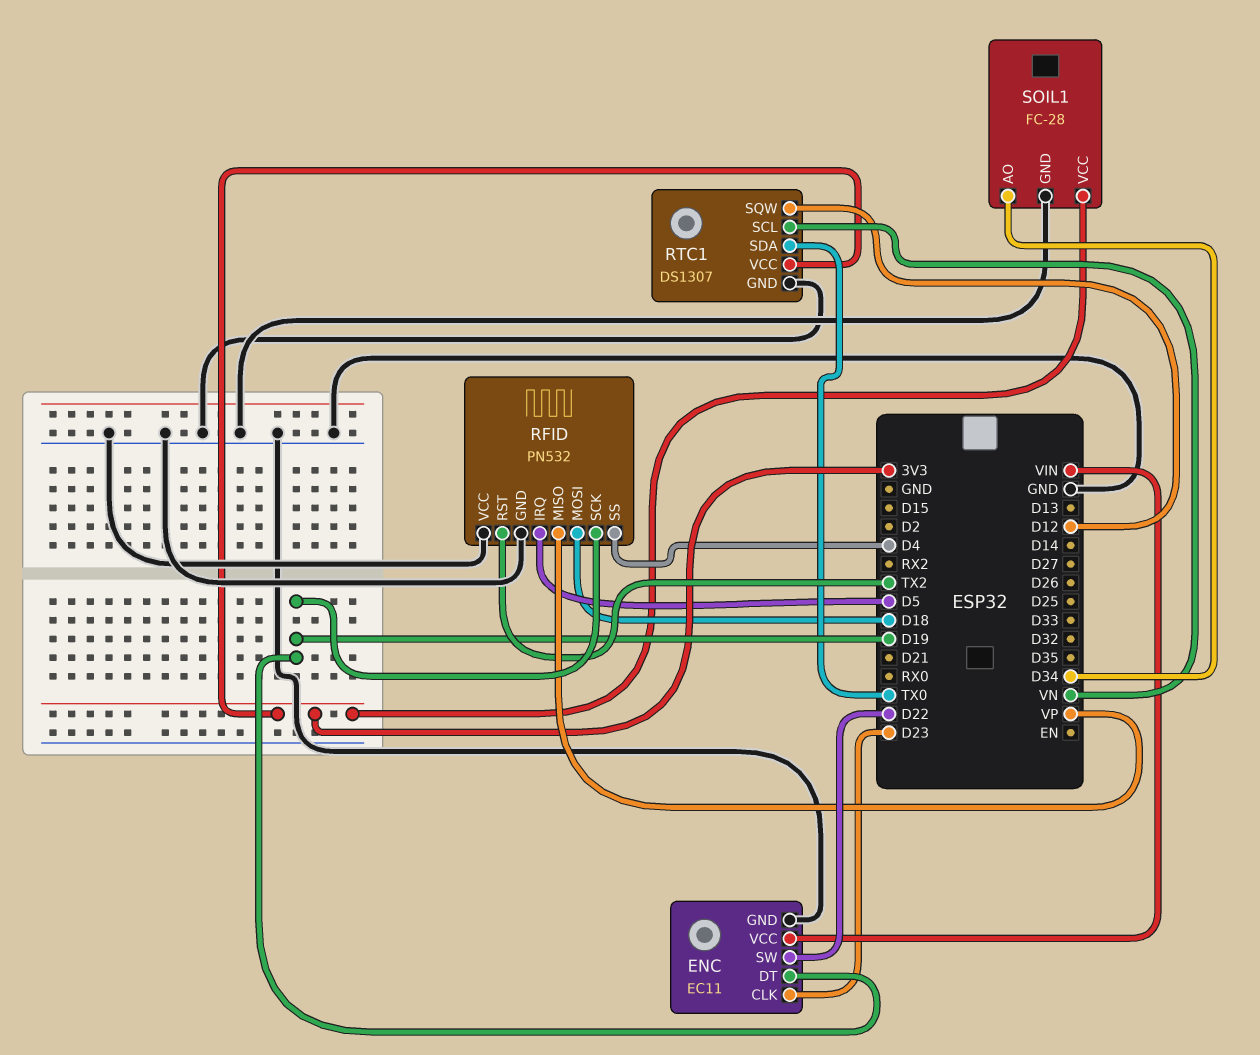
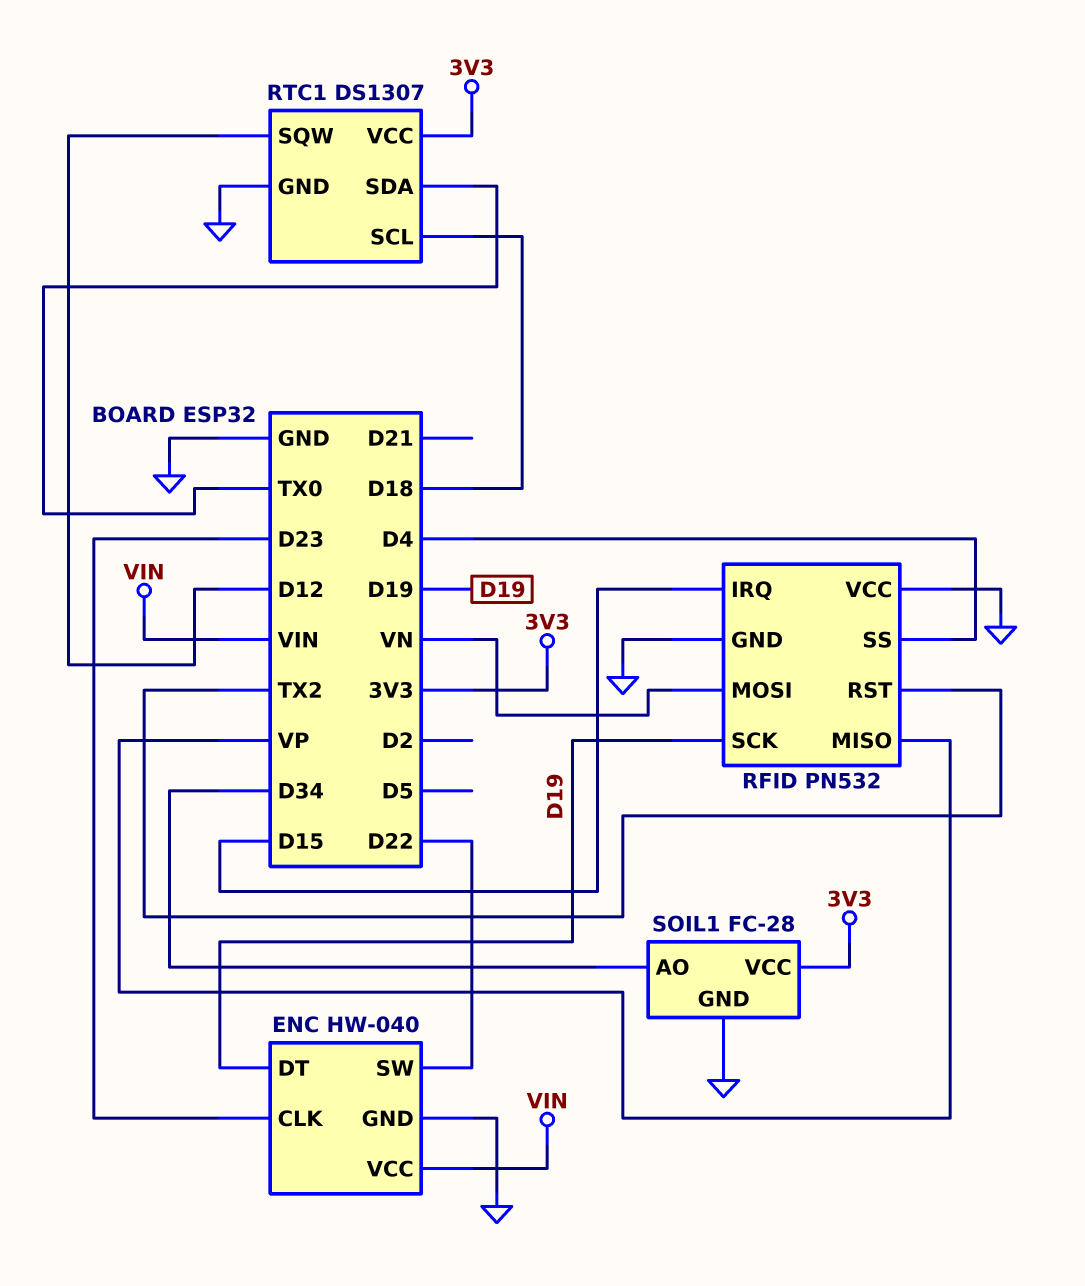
ENC: EC11 -> HW-040
RFID pin IRQ: D5 -> D15
RFID pin MOSI: D18 -> VN
RTC1 pin SCL: VN -> D18

